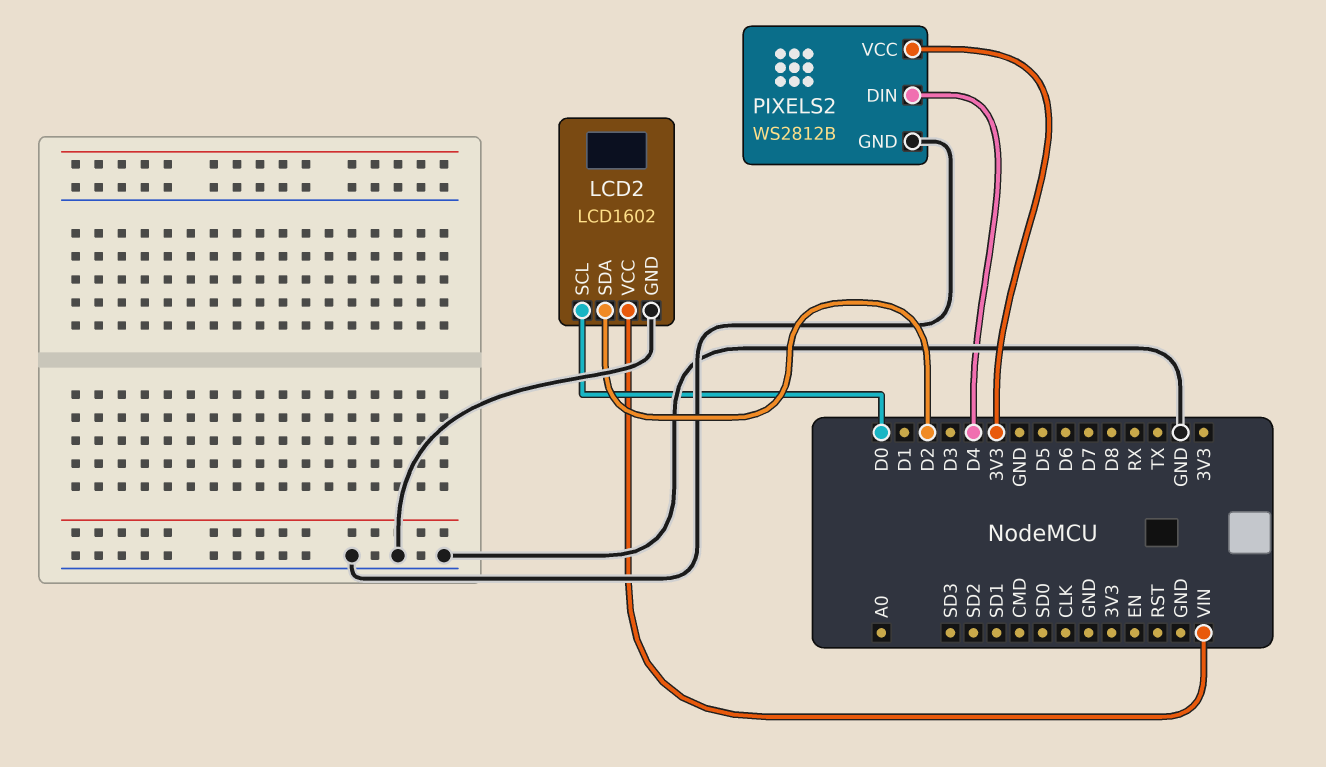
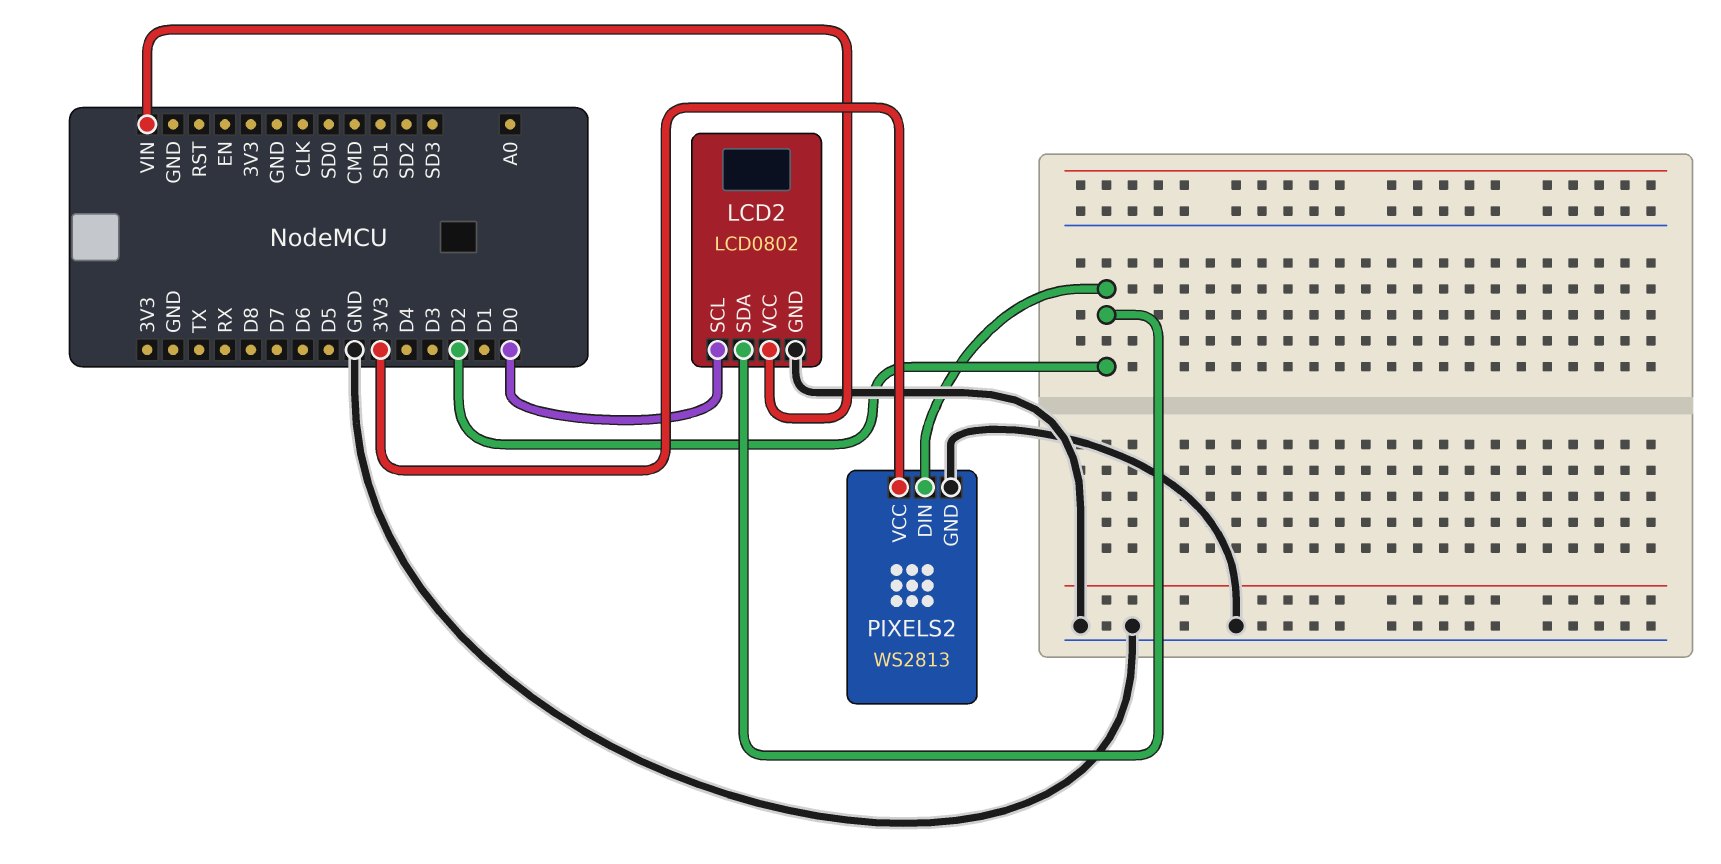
LCD2: LCD1602 -> LCD0802
PIXELS2: WS2812B -> WS2813
PIXELS2 pin DIN: D4 -> D2

